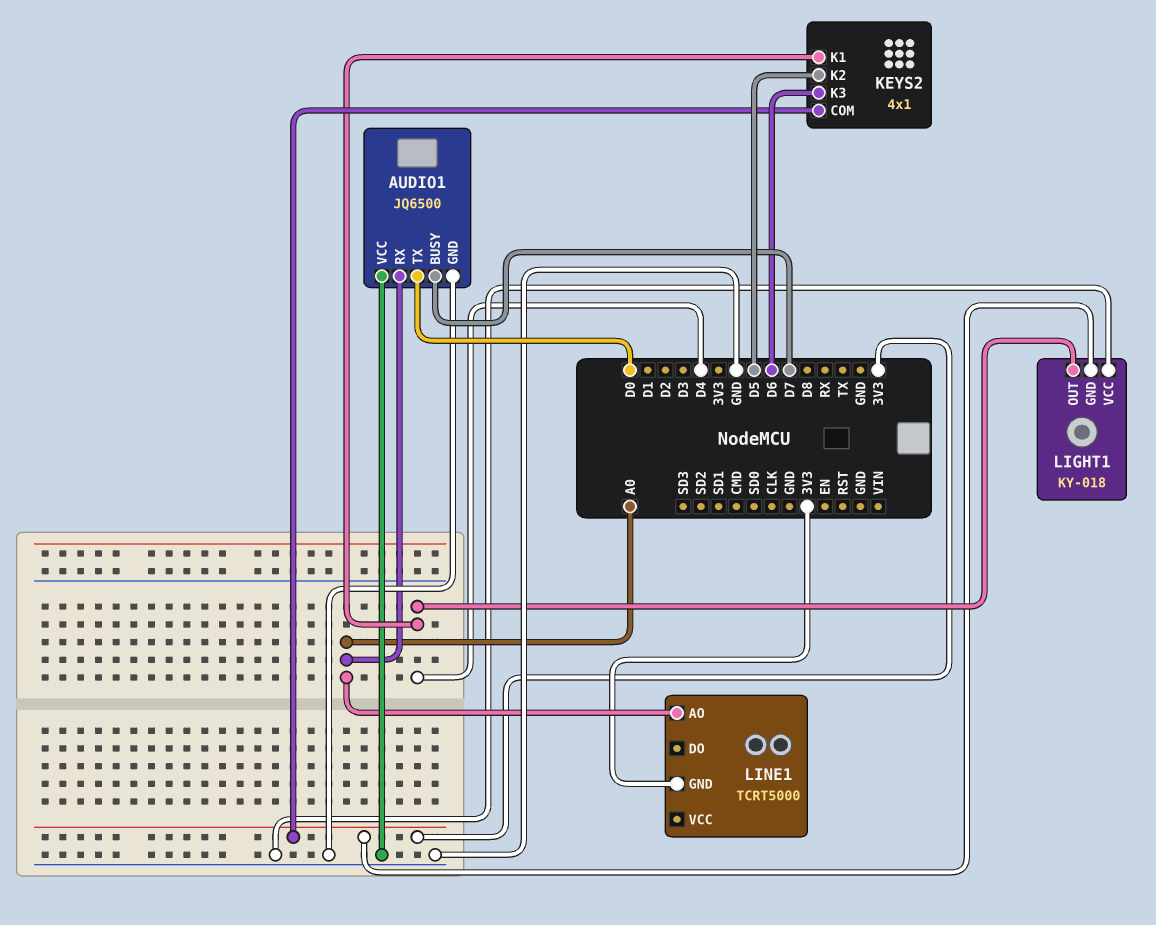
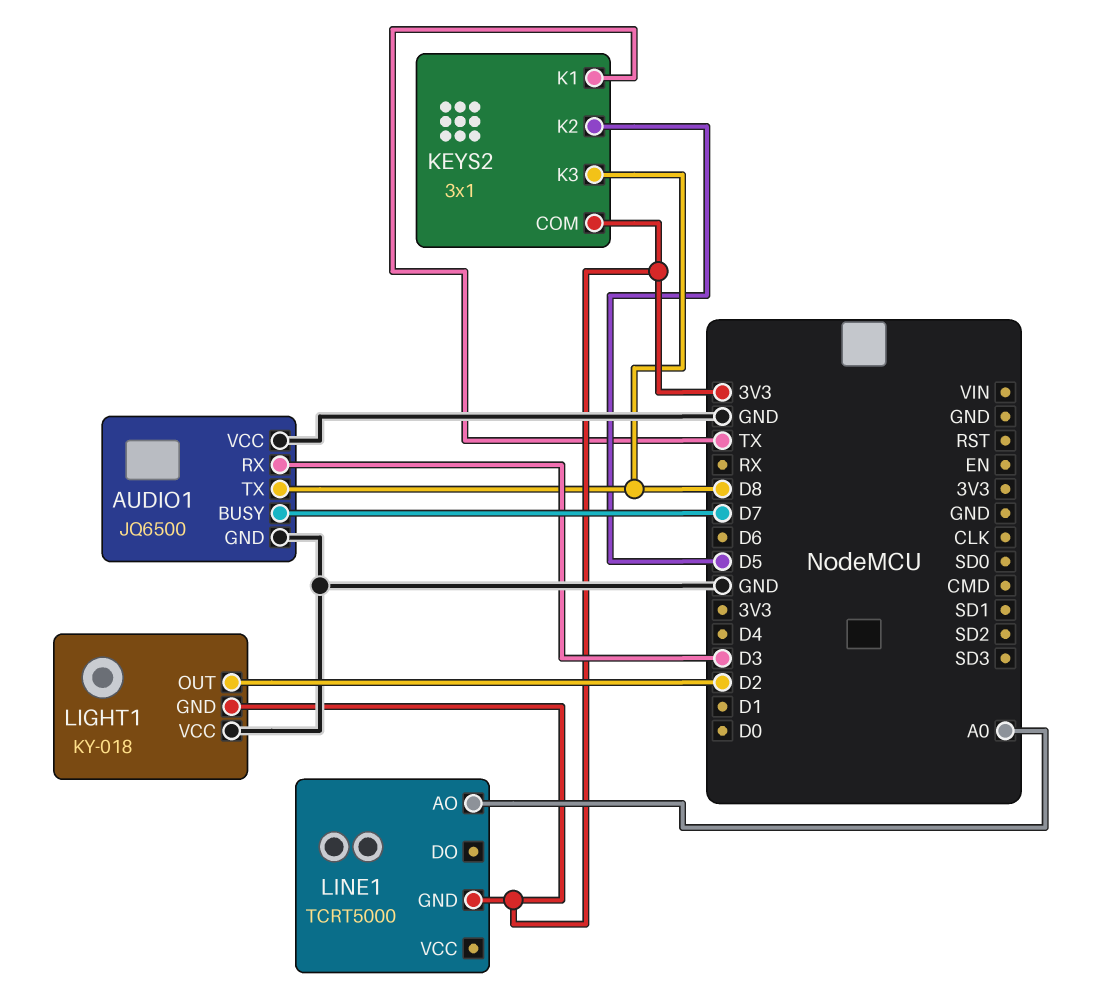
AUDIO1 pin RX: A0 -> D3
AUDIO1 pin TX: D0 -> D8
KEYS2: 4x1 -> 3x1
KEYS2 pin K1: D4 -> TX
KEYS2 pin K3: D6 -> D8
LIGHT1 pin OUT: D4 -> D2

